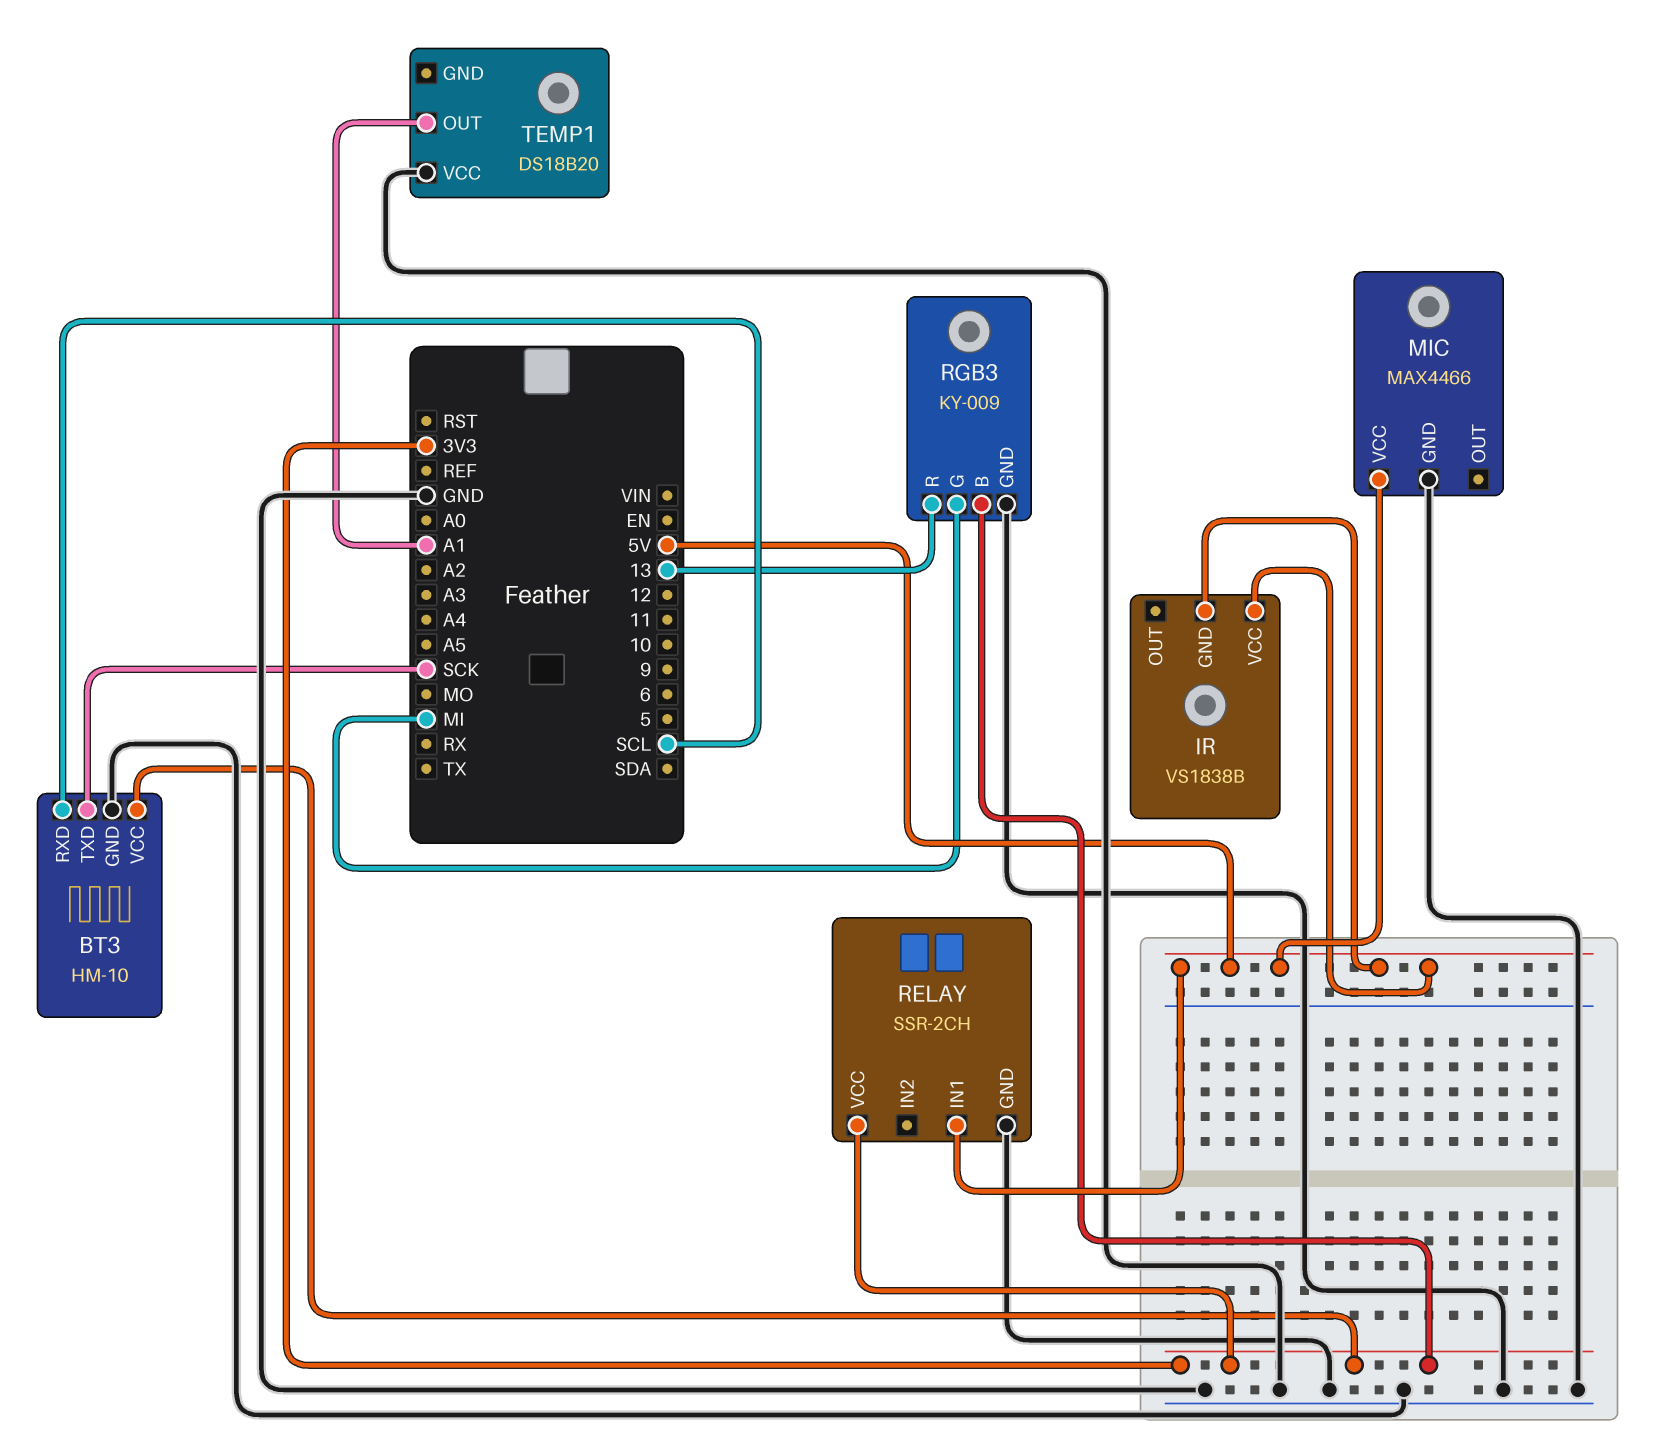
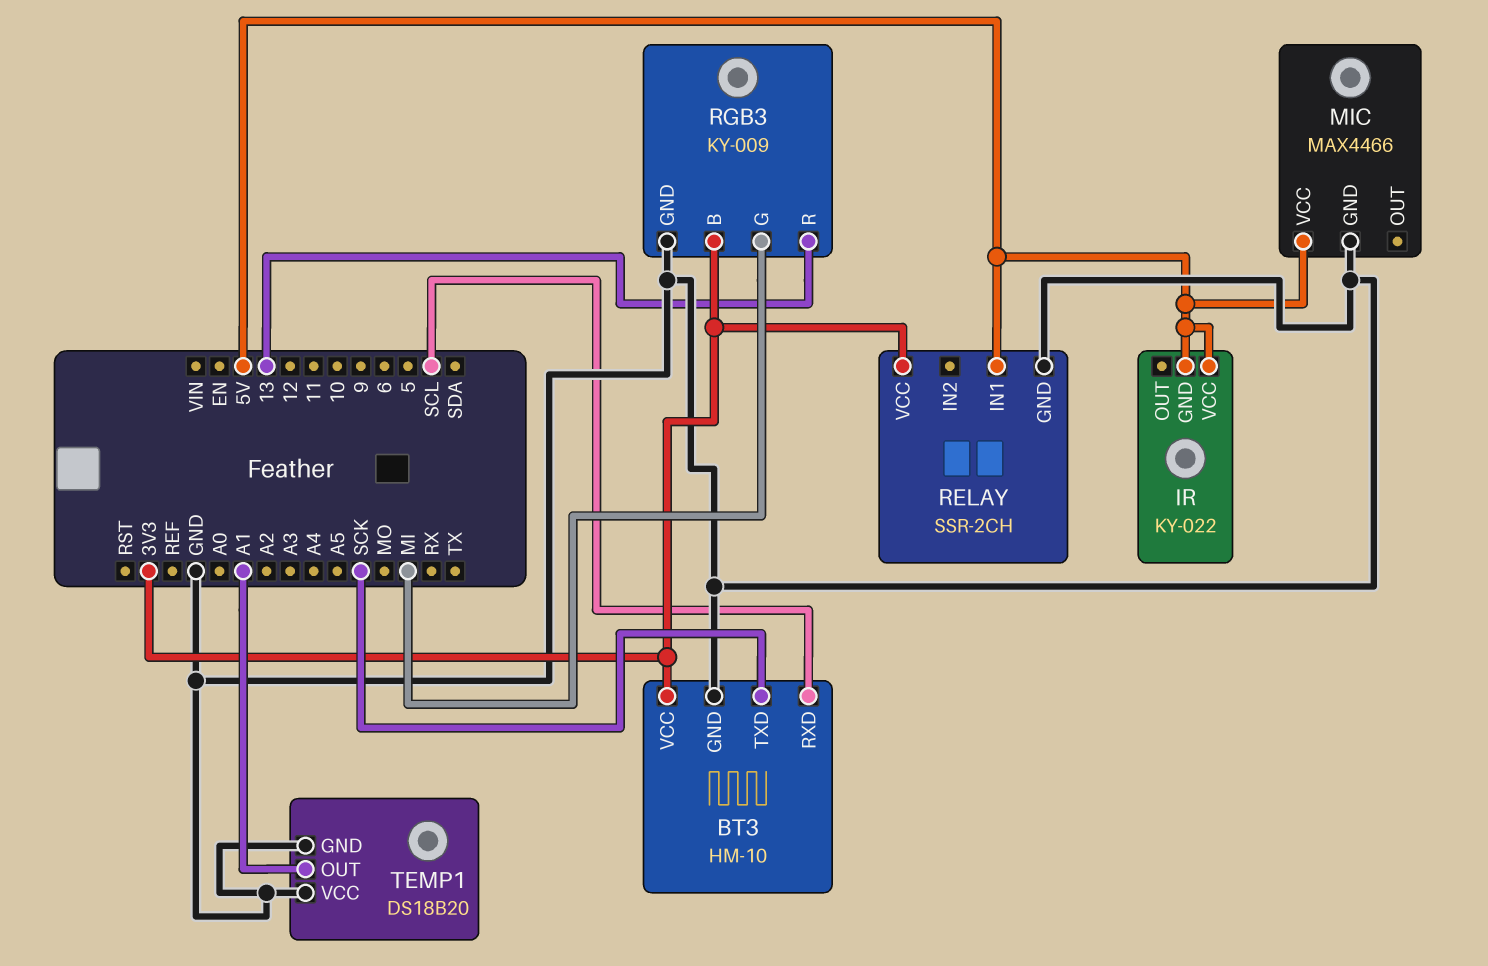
IR: VS1838B -> KY-022
TEMP1 pin GND: none -> GND

